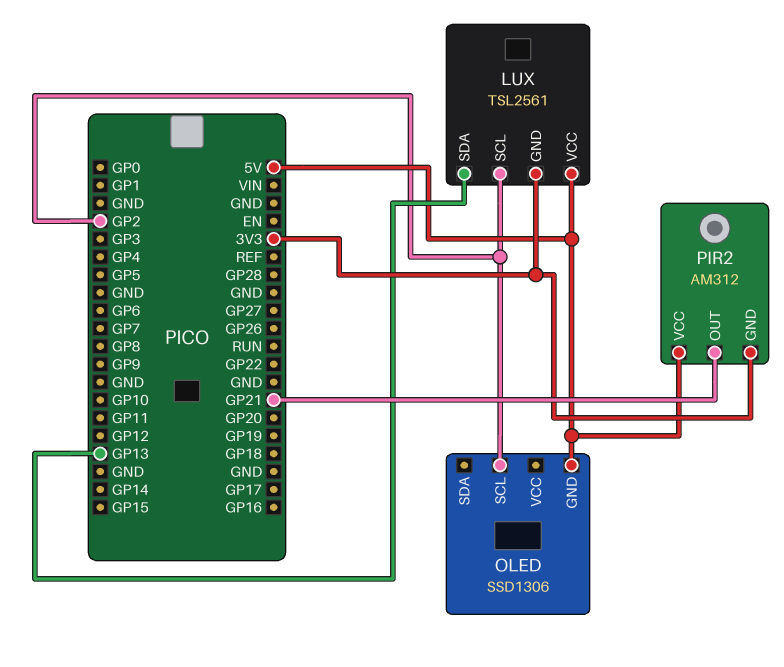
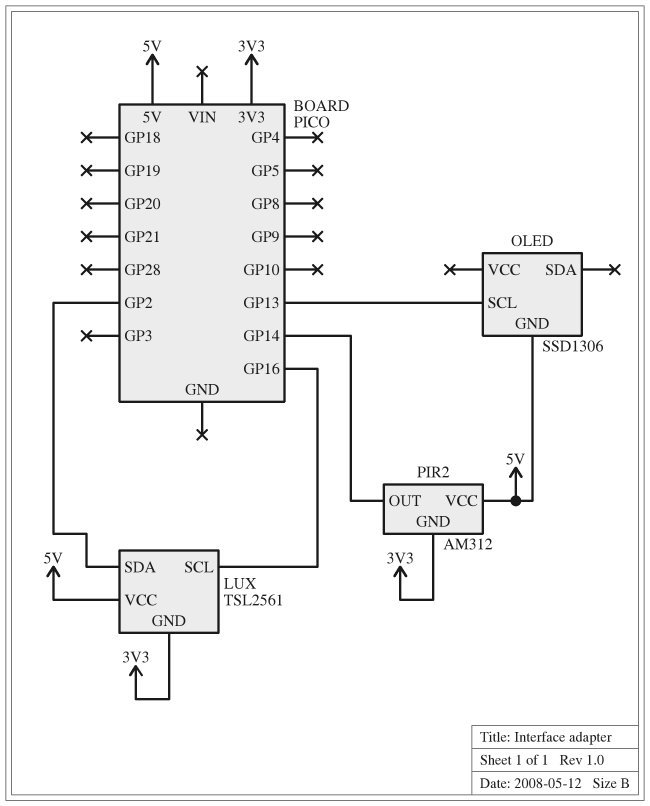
LUX pin SCL: GP2 -> GP16
LUX pin SDA: GP13 -> GP2
OLED pin SCL: GP2 -> GP13
PIR2 pin OUT: GP21 -> GP14

